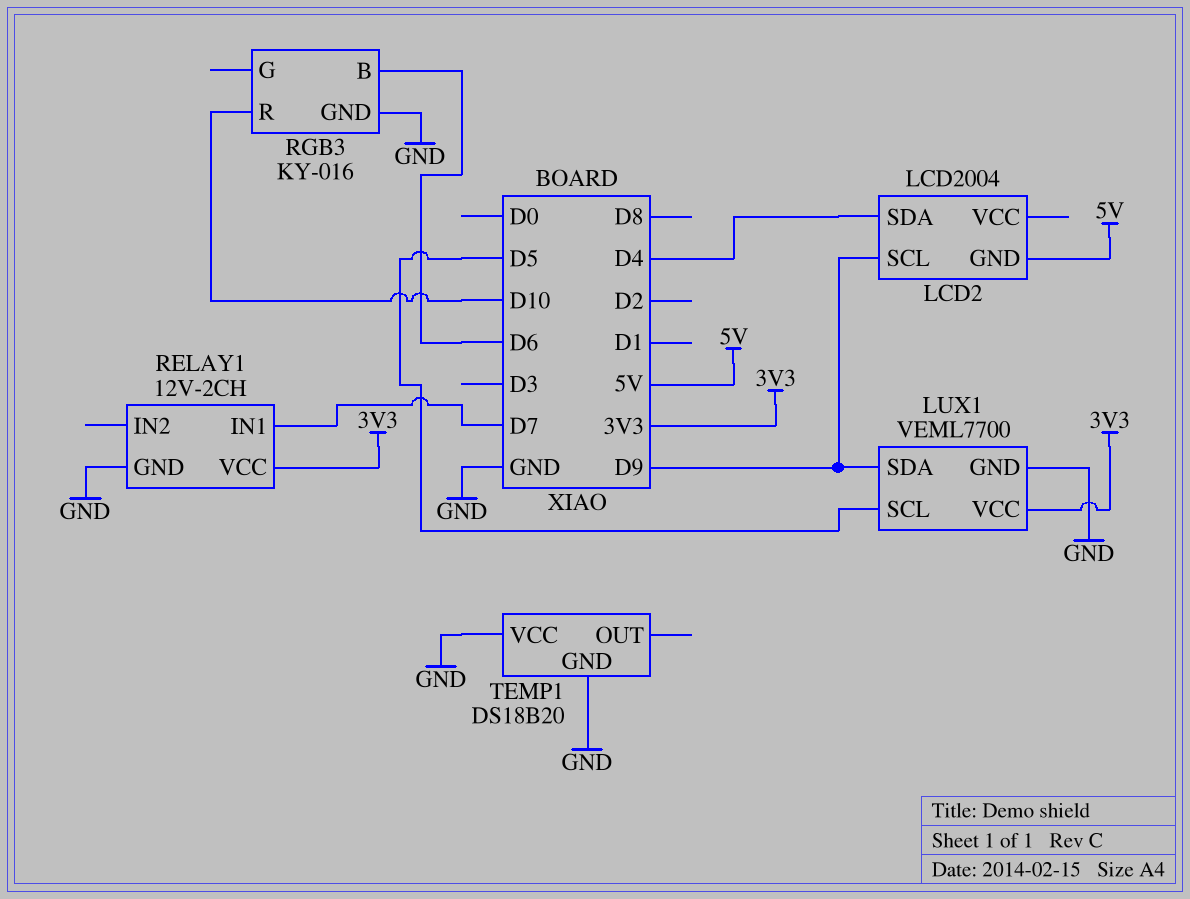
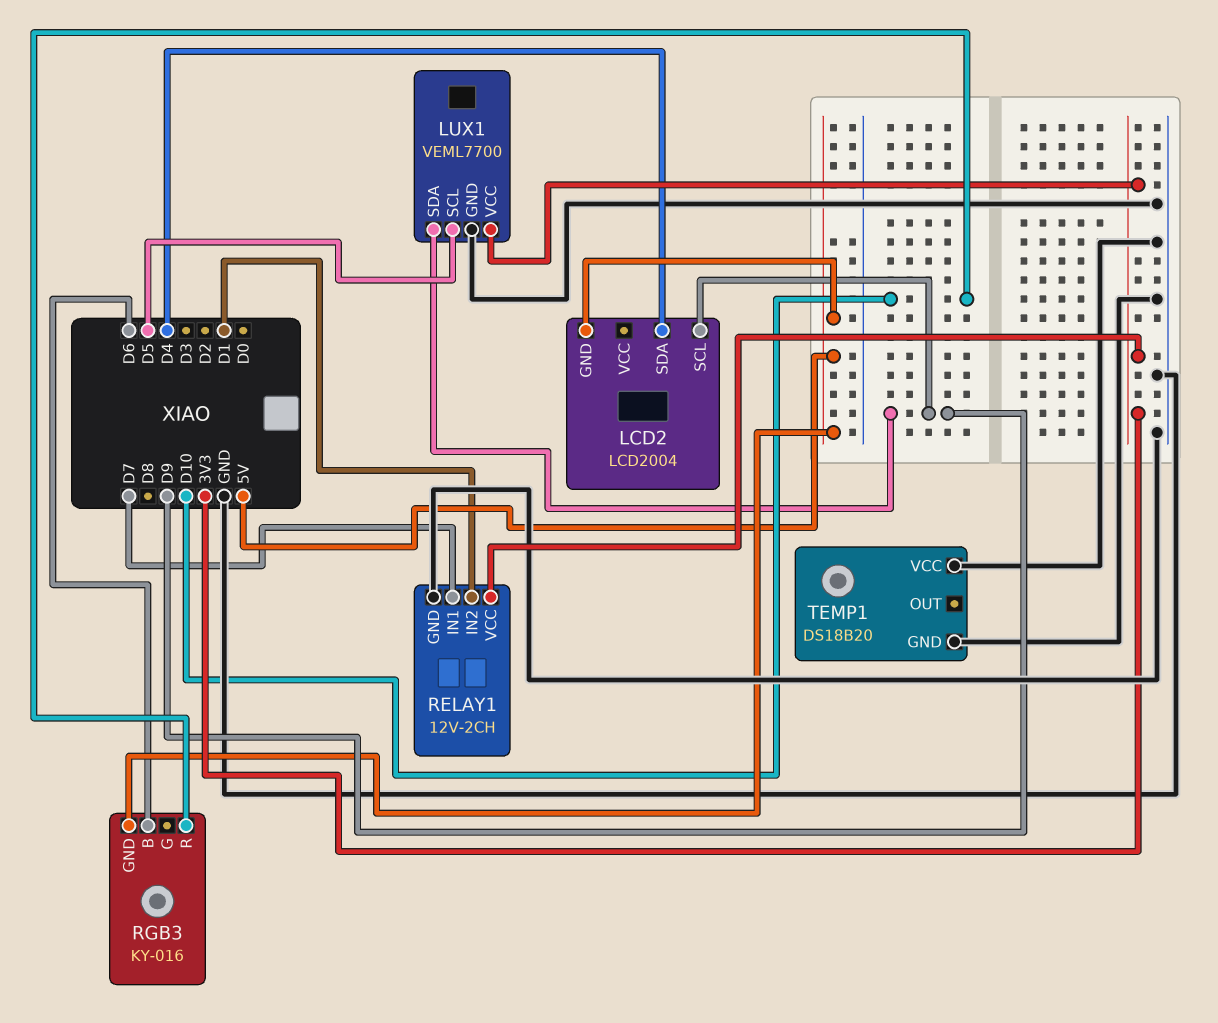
RELAY1 pin IN2: none -> D1
RGB3 pin GND: GND -> 5V

